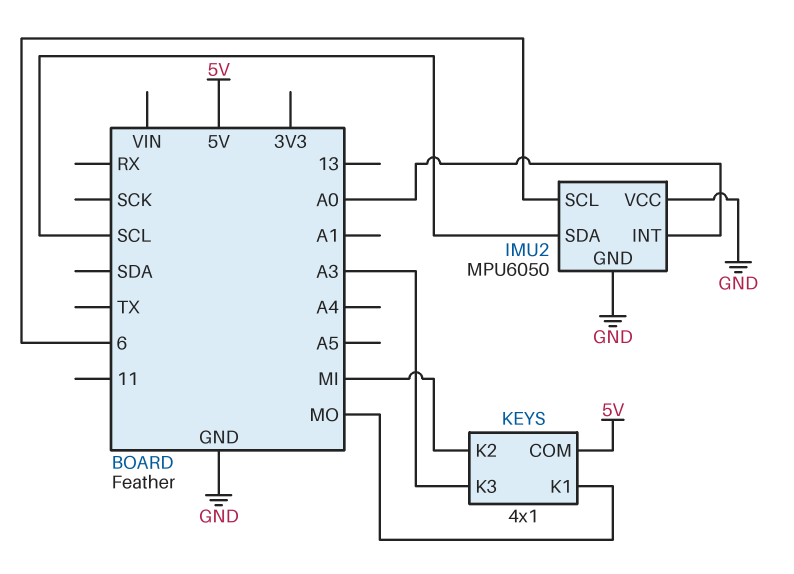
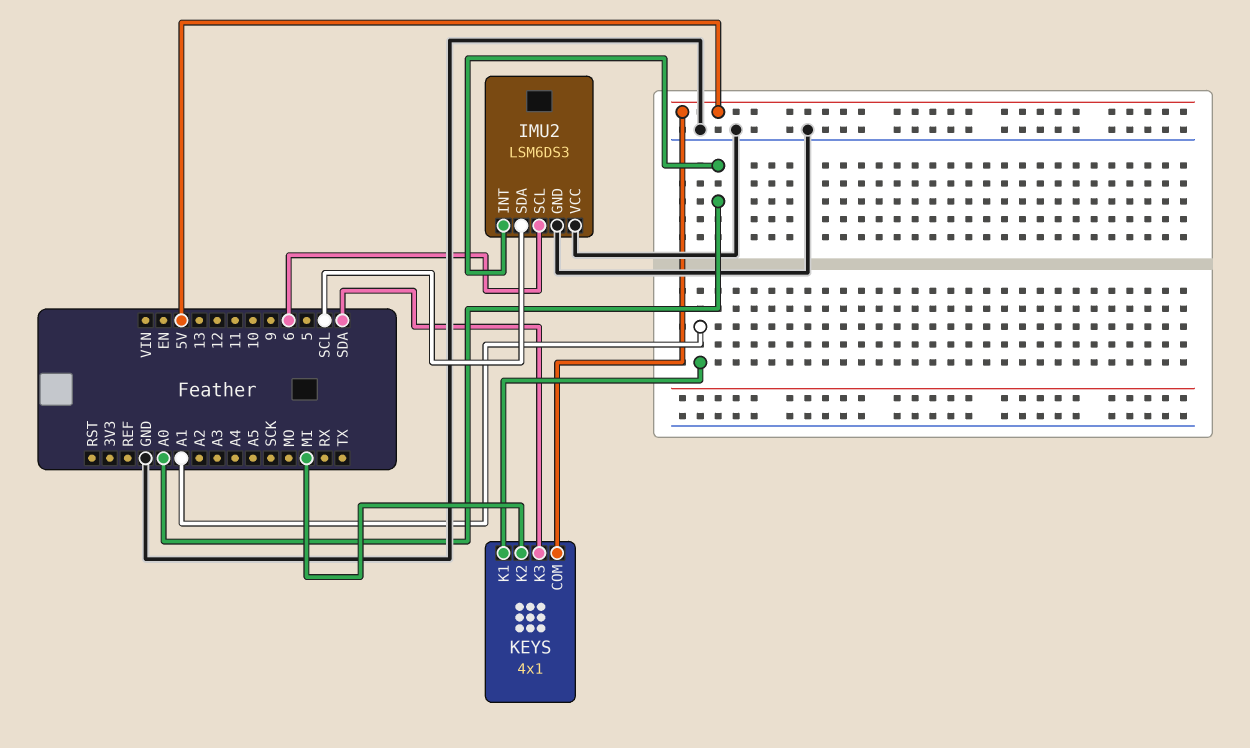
IMU2: MPU6050 -> LSM6DS3
KEYS pin K1: MO -> A1
KEYS pin K3: A3 -> SDA

